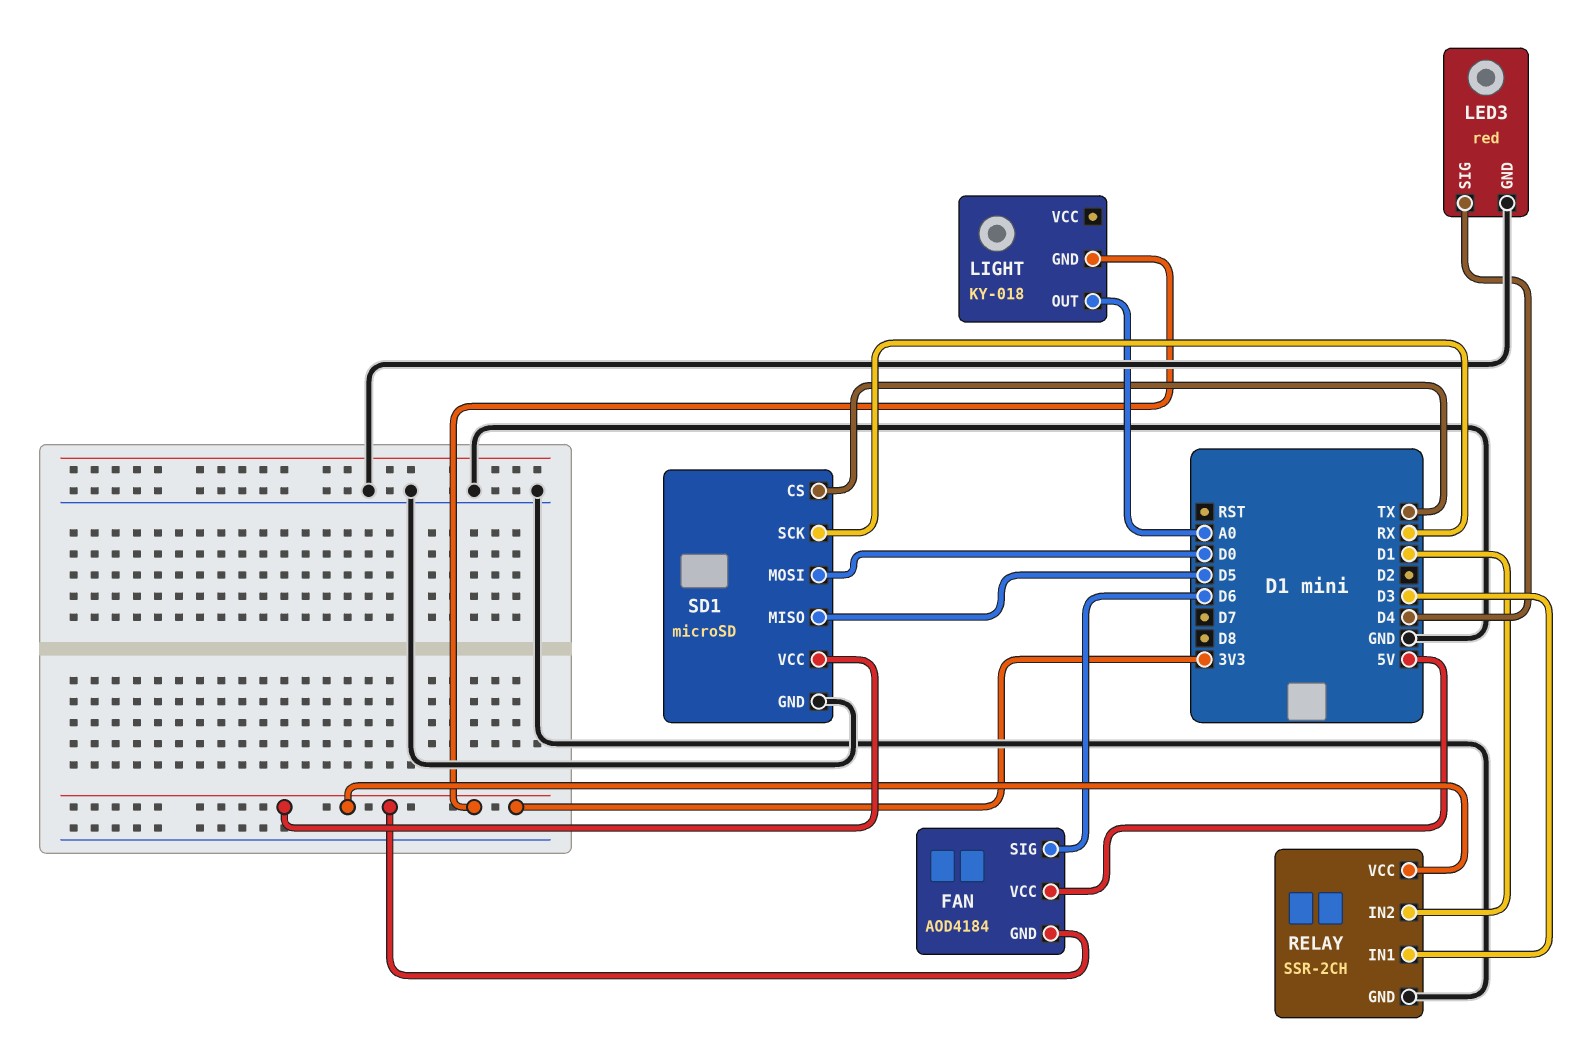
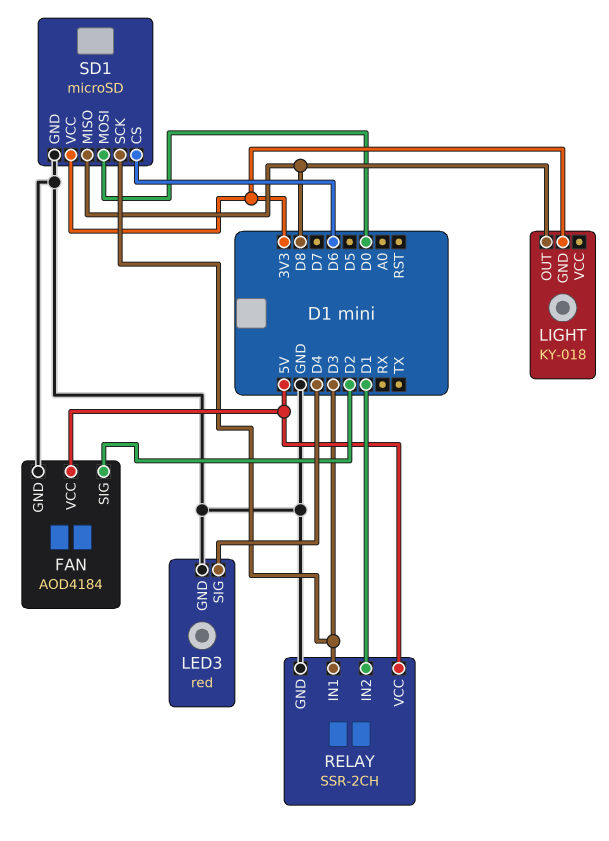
FAN pin GND: 3V3 -> GND
FAN pin SIG: D6 -> D2
LIGHT pin OUT: A0 -> D8
RELAY pin VCC: 3V3 -> 5V
SD1 pin CS: TX -> D6
SD1 pin MISO: D5 -> D8
SD1 pin SCK: RX -> D3

